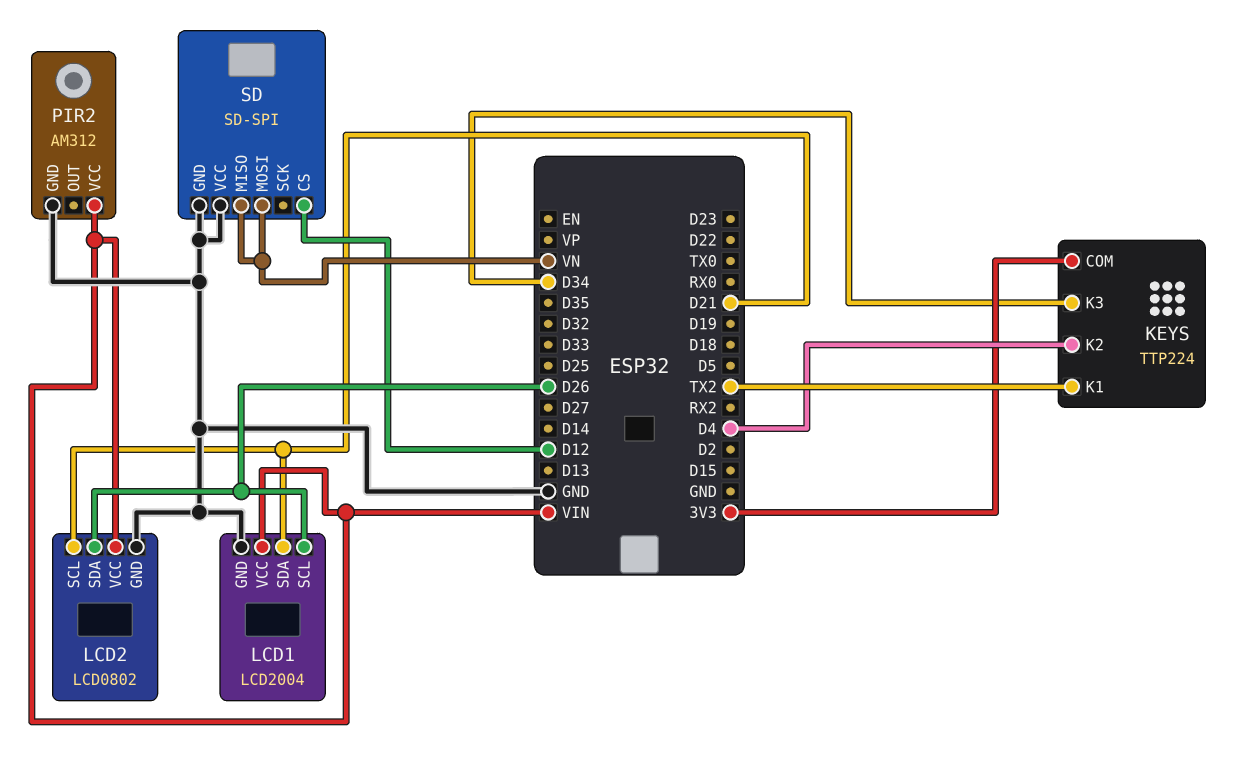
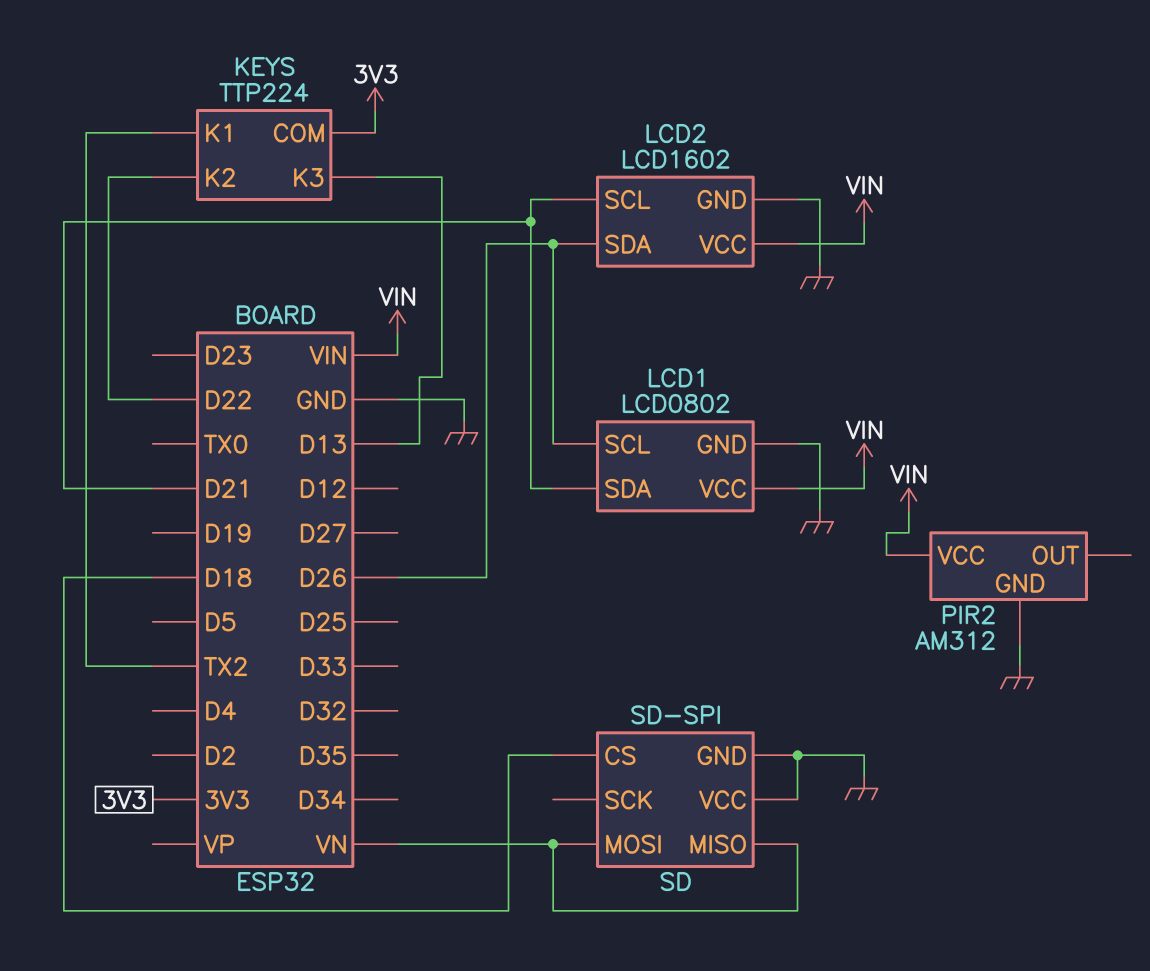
KEYS pin K2: D4 -> D22
KEYS pin K3: D34 -> D13
LCD1: LCD2004 -> LCD0802
LCD2: LCD0802 -> LCD1602
SD pin CS: D12 -> D18

